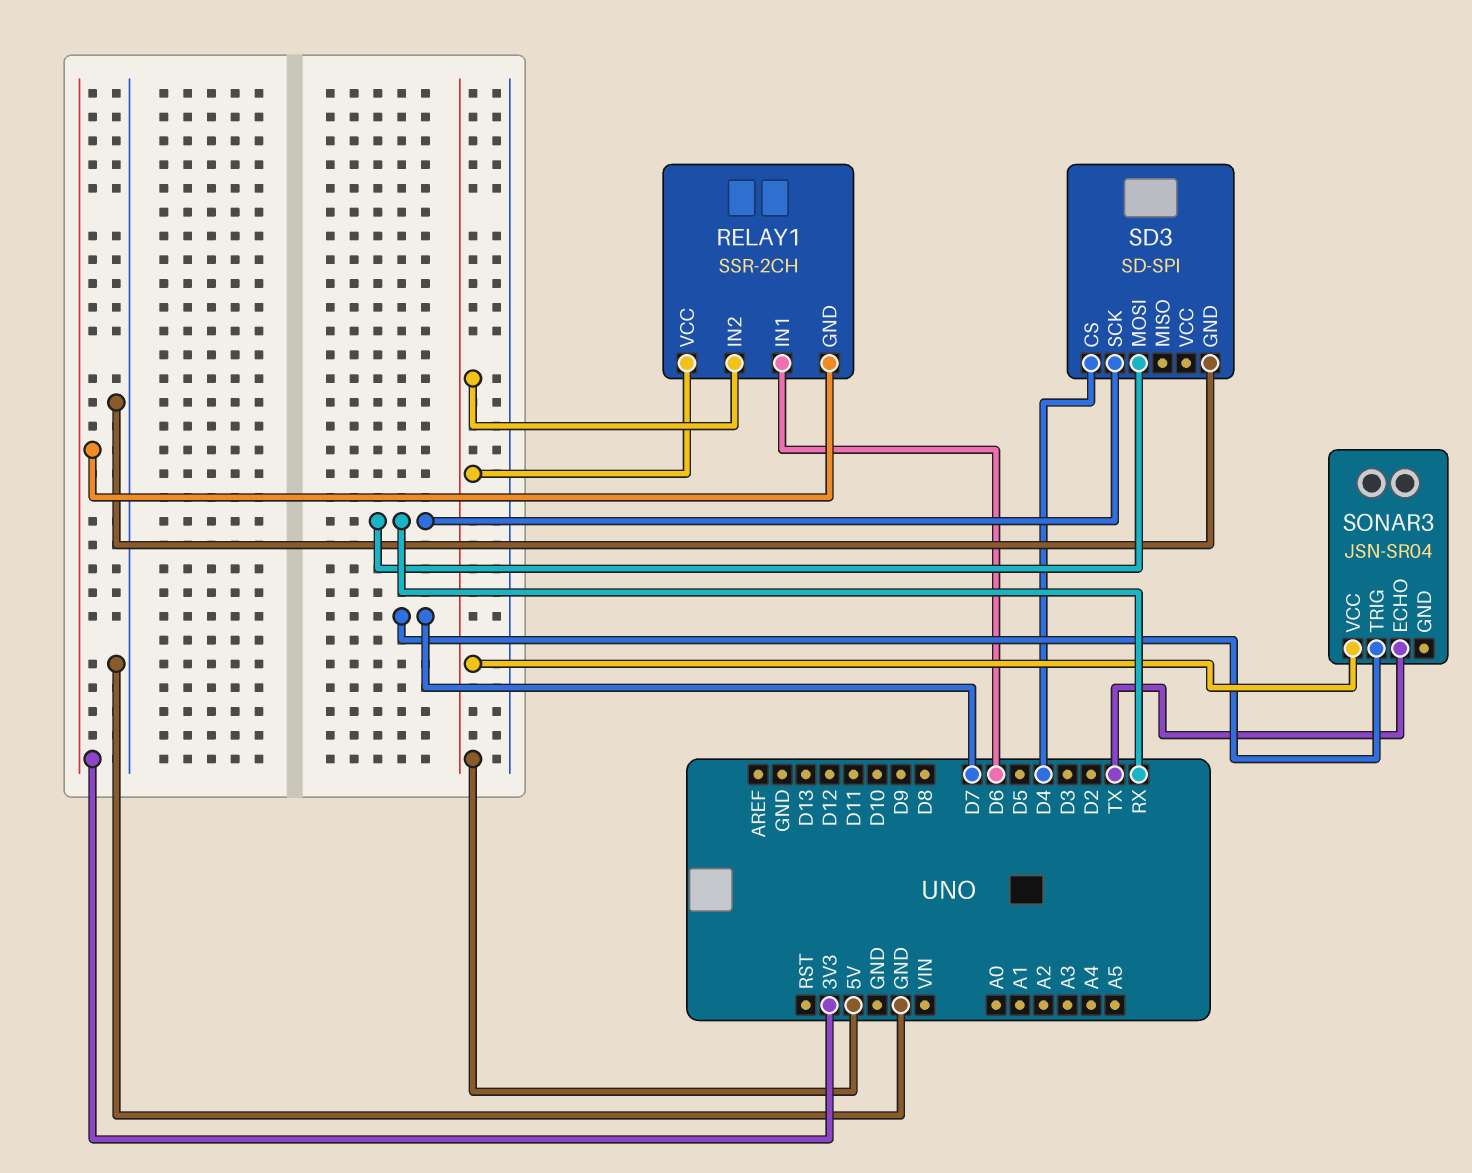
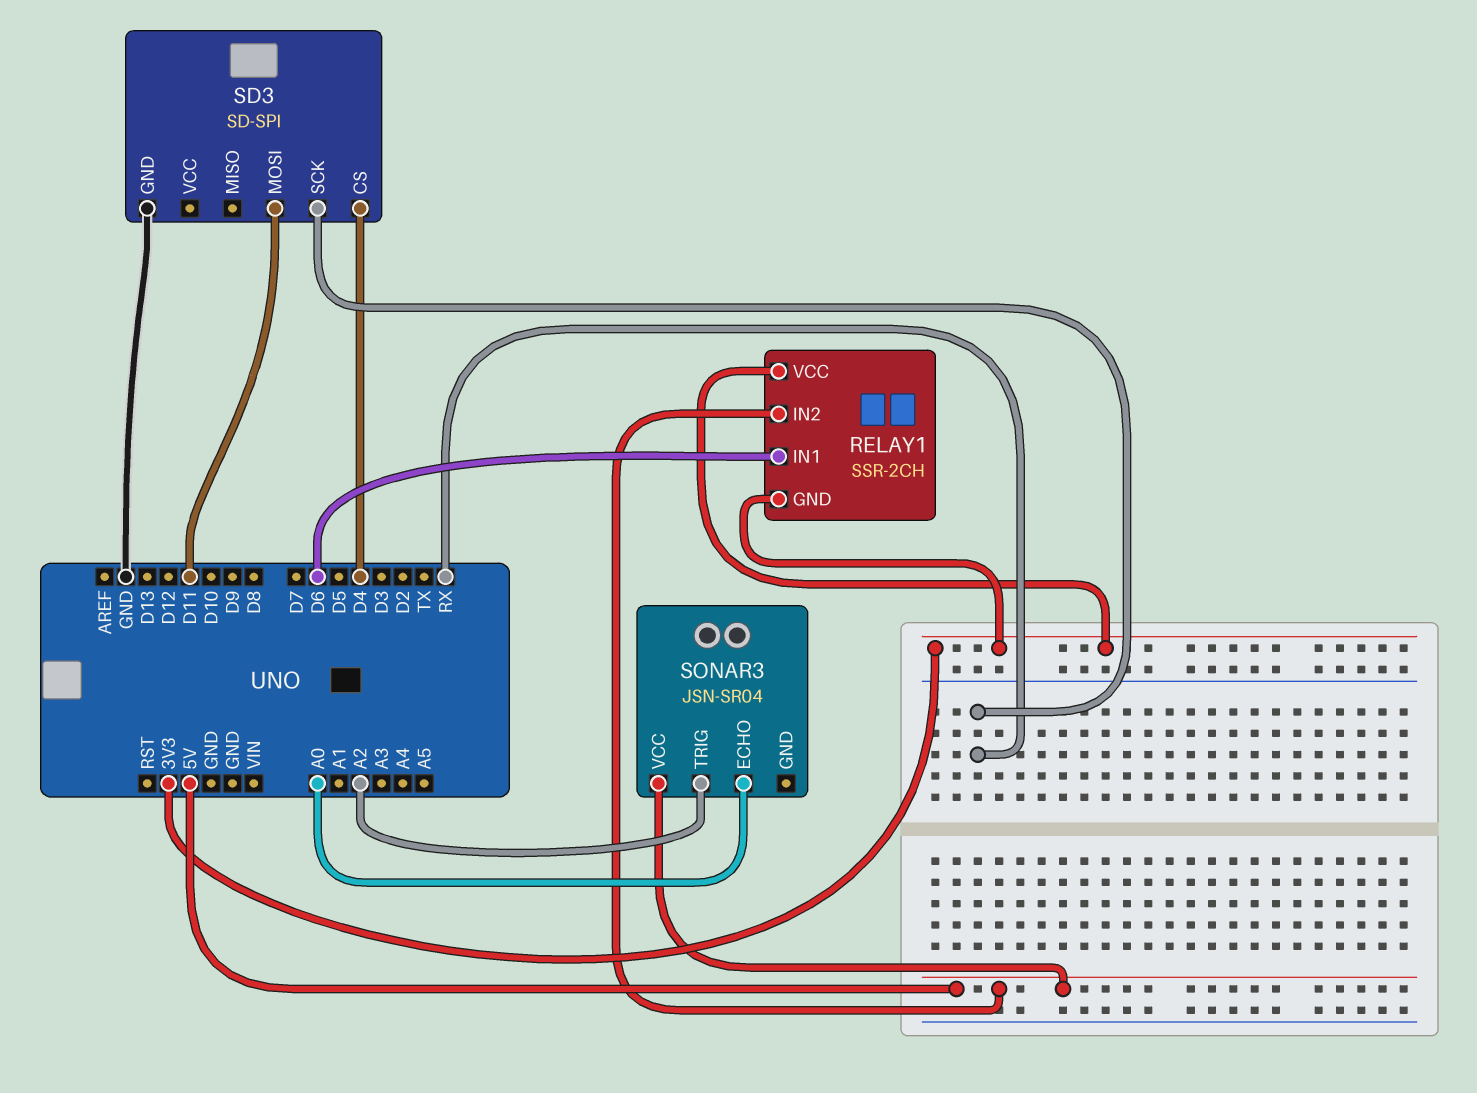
RELAY1 pin VCC: 5V -> 3V3
SD3 pin MOSI: RX -> D11
SONAR3 pin ECHO: TX -> A0
SONAR3 pin TRIG: D7 -> A2

